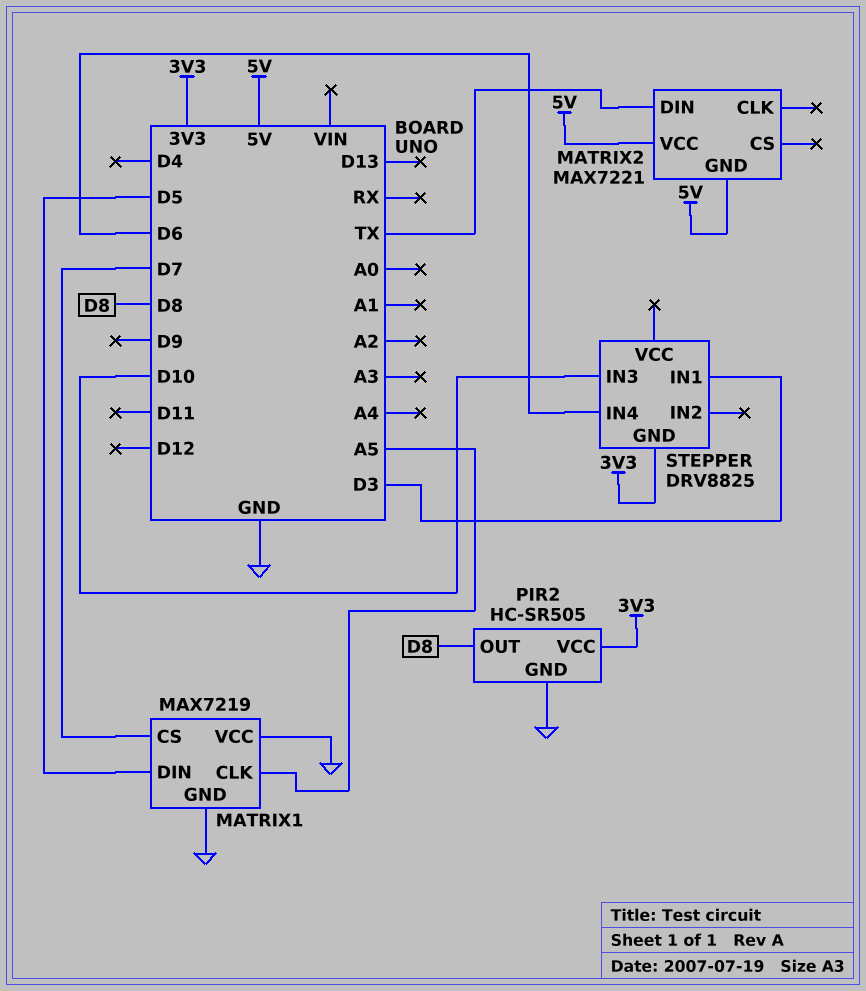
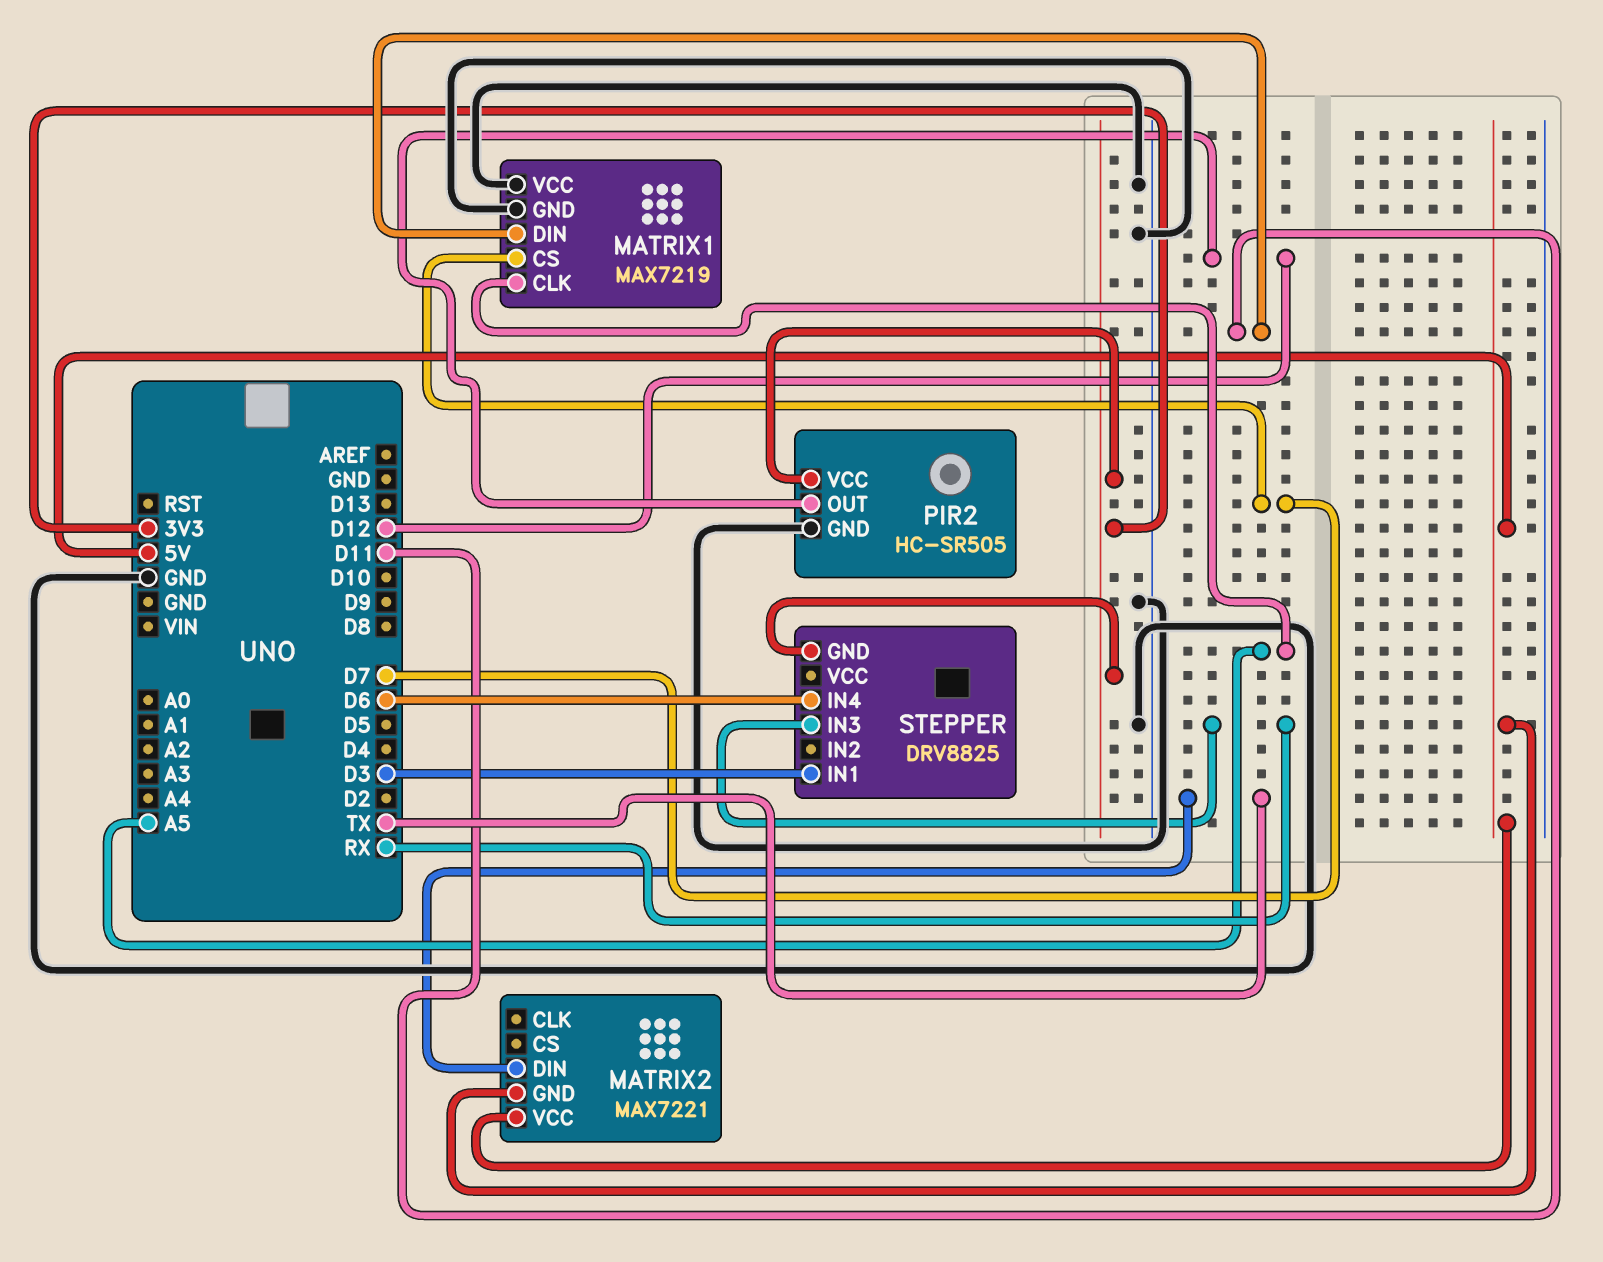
MATRIX1 pin DIN: D5 -> D11
PIR2 pin OUT: D8 -> D12
STEPPER pin IN3: D10 -> RX

